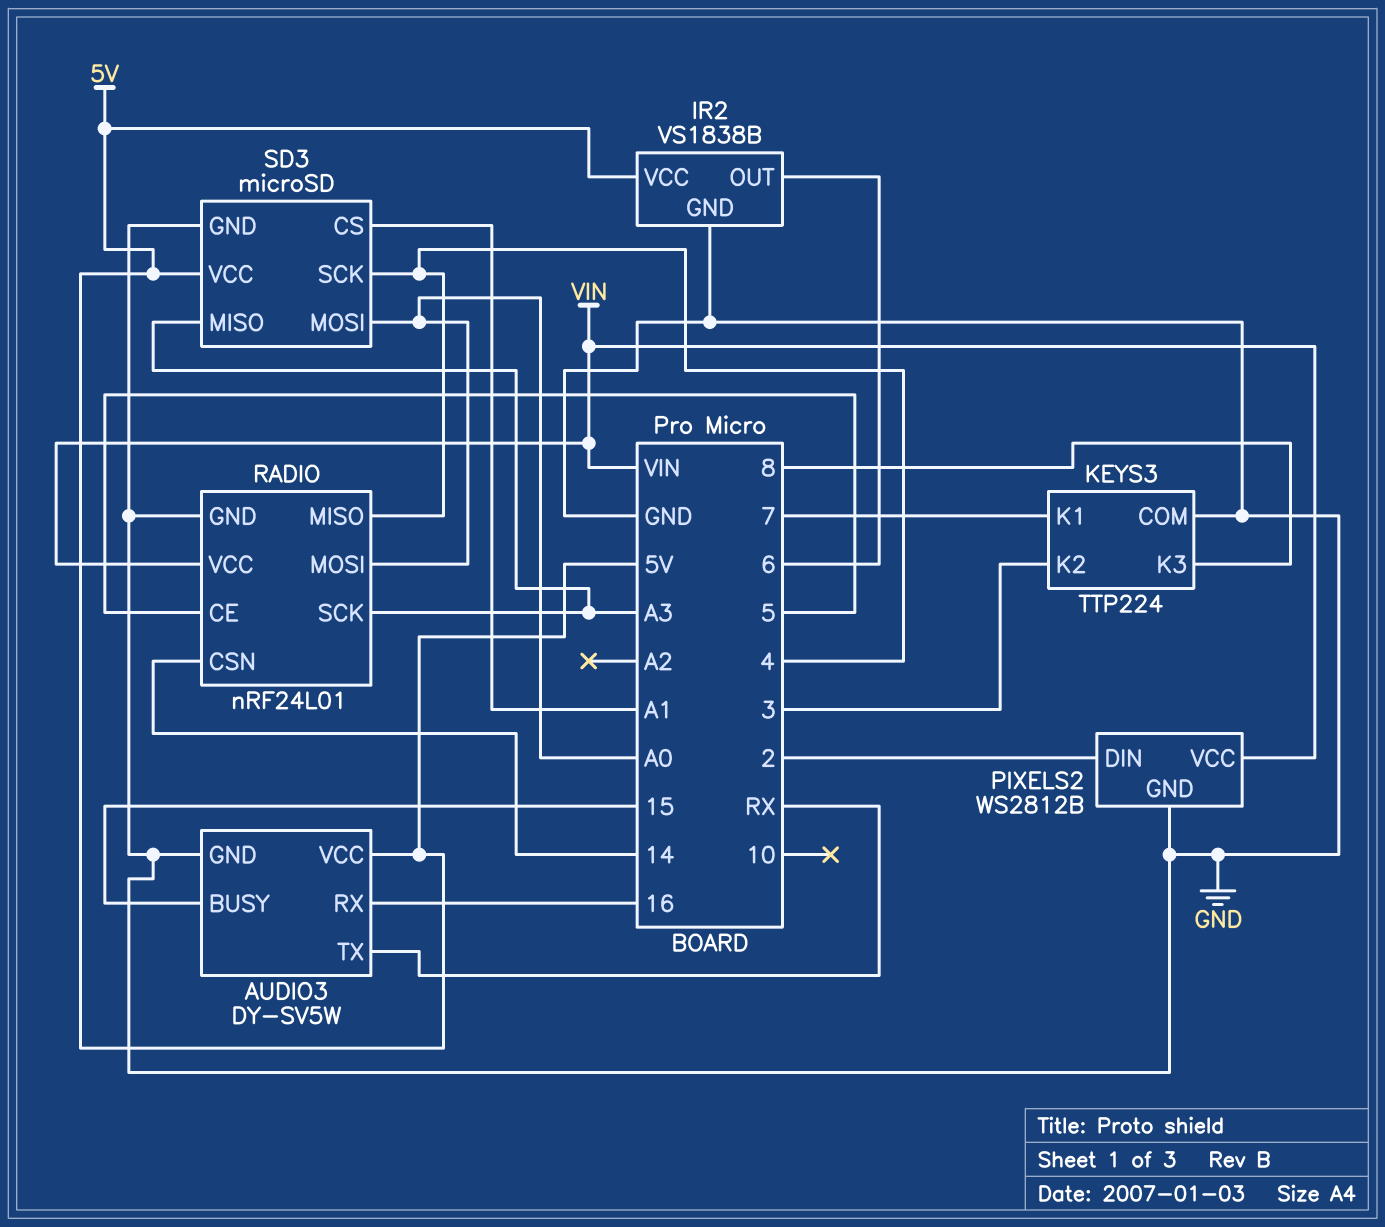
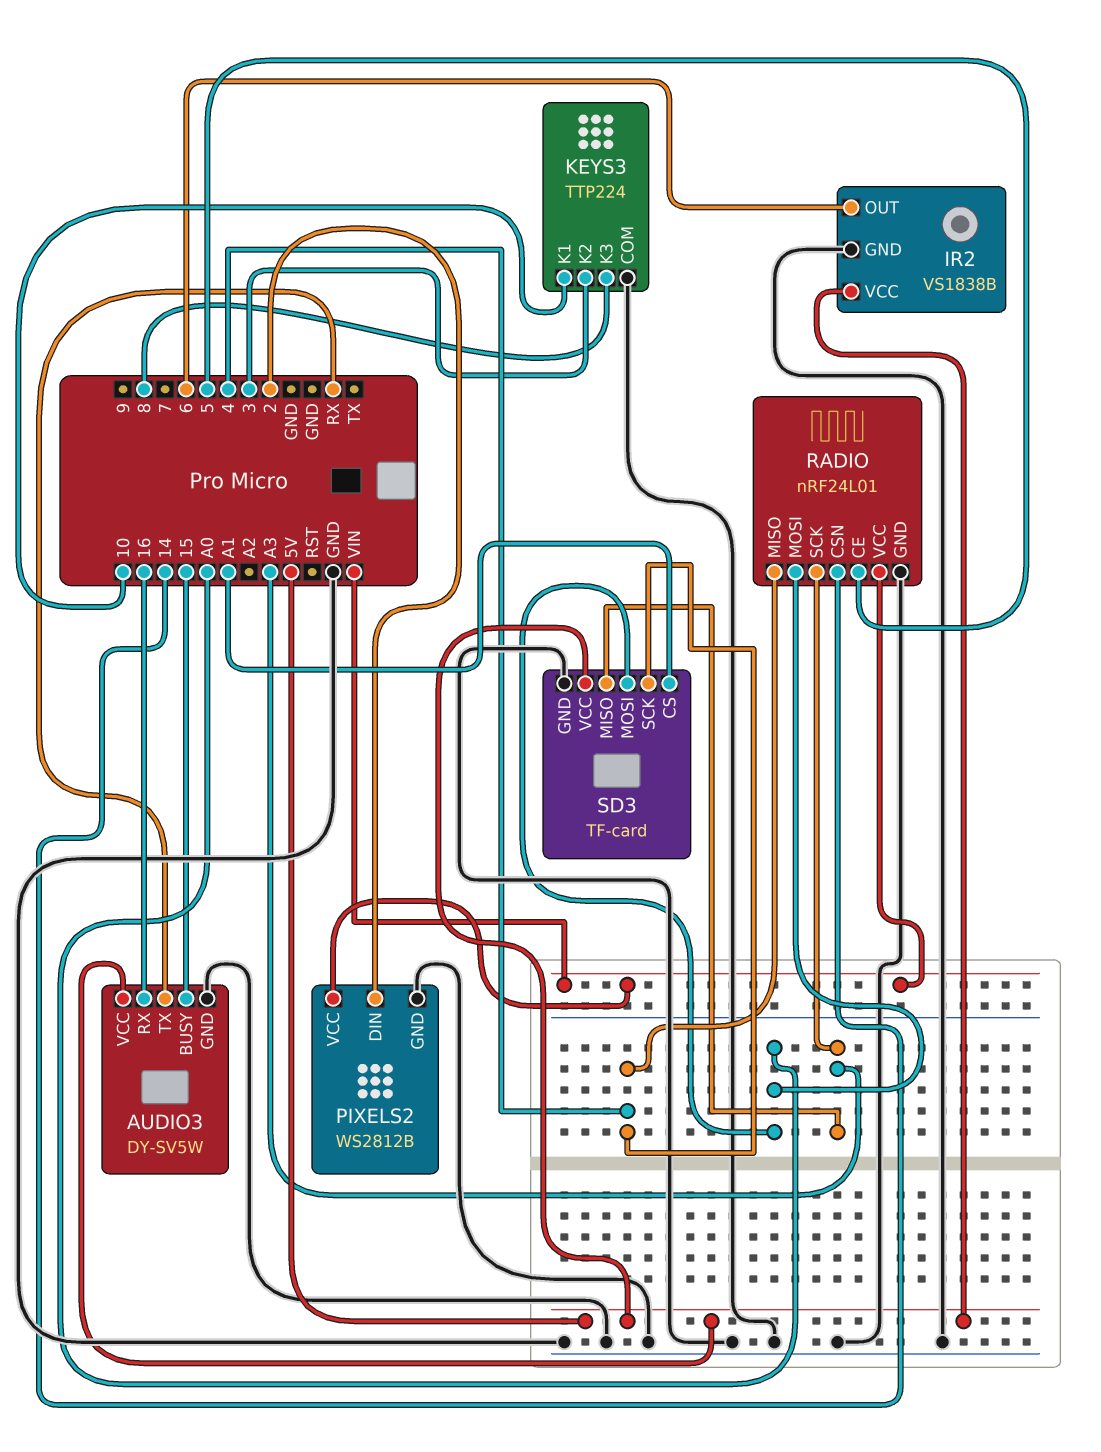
KEYS3 pin K1: 7 -> 10
SD3: microSD -> TF-card

